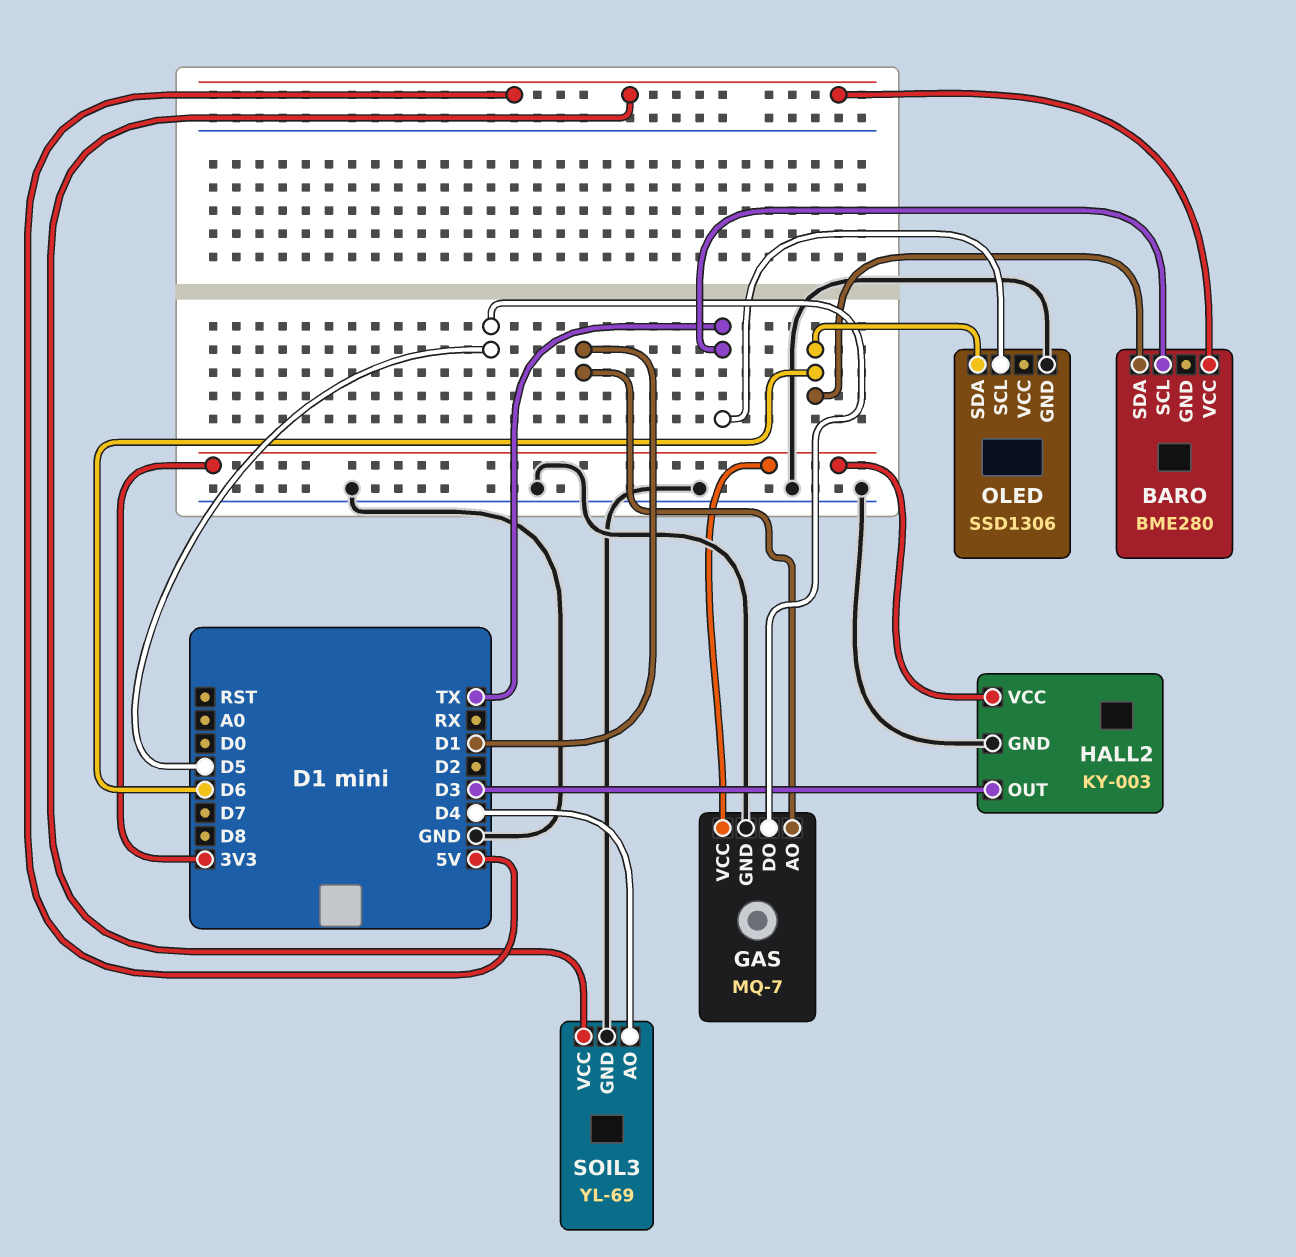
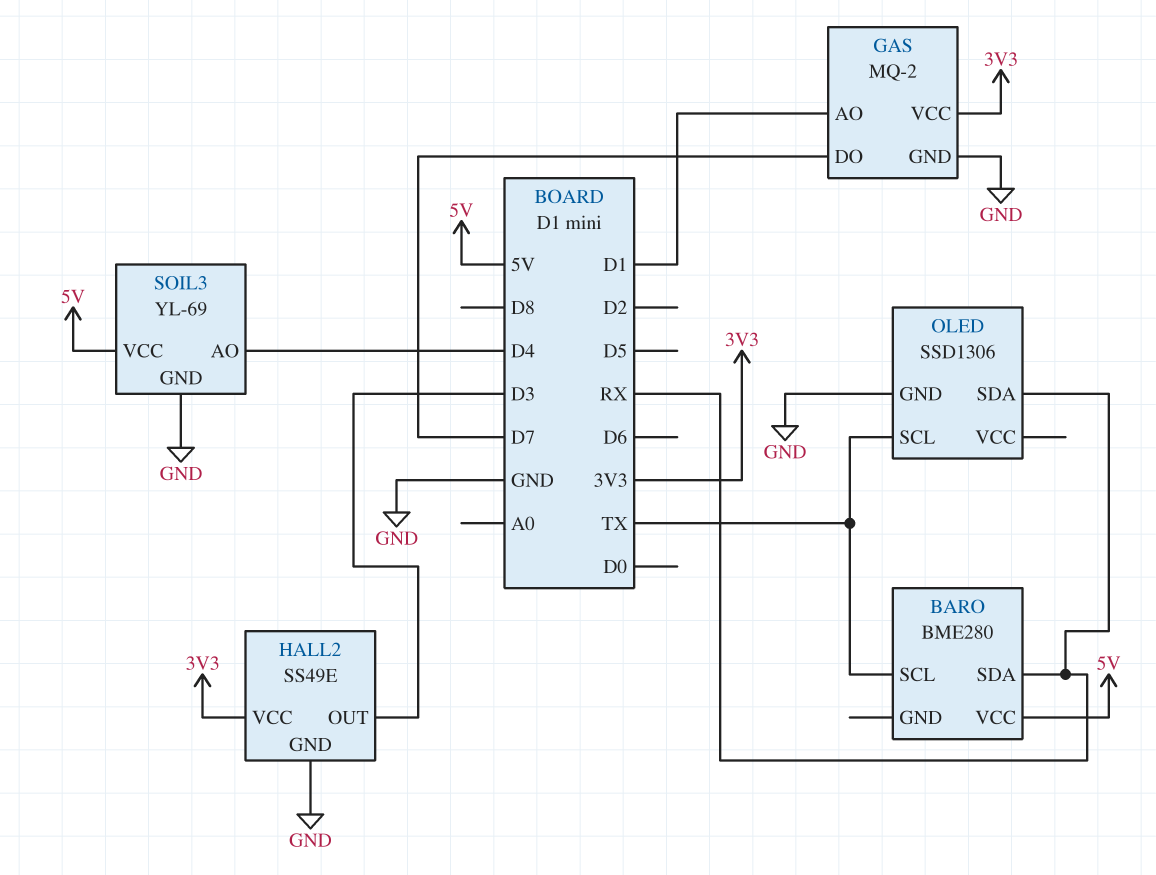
BARO pin SDA: D6 -> RX
GAS: MQ-7 -> MQ-2
GAS pin DO: D5 -> D7
HALL2: KY-003 -> SS49E
OLED pin SDA: D6 -> RX

